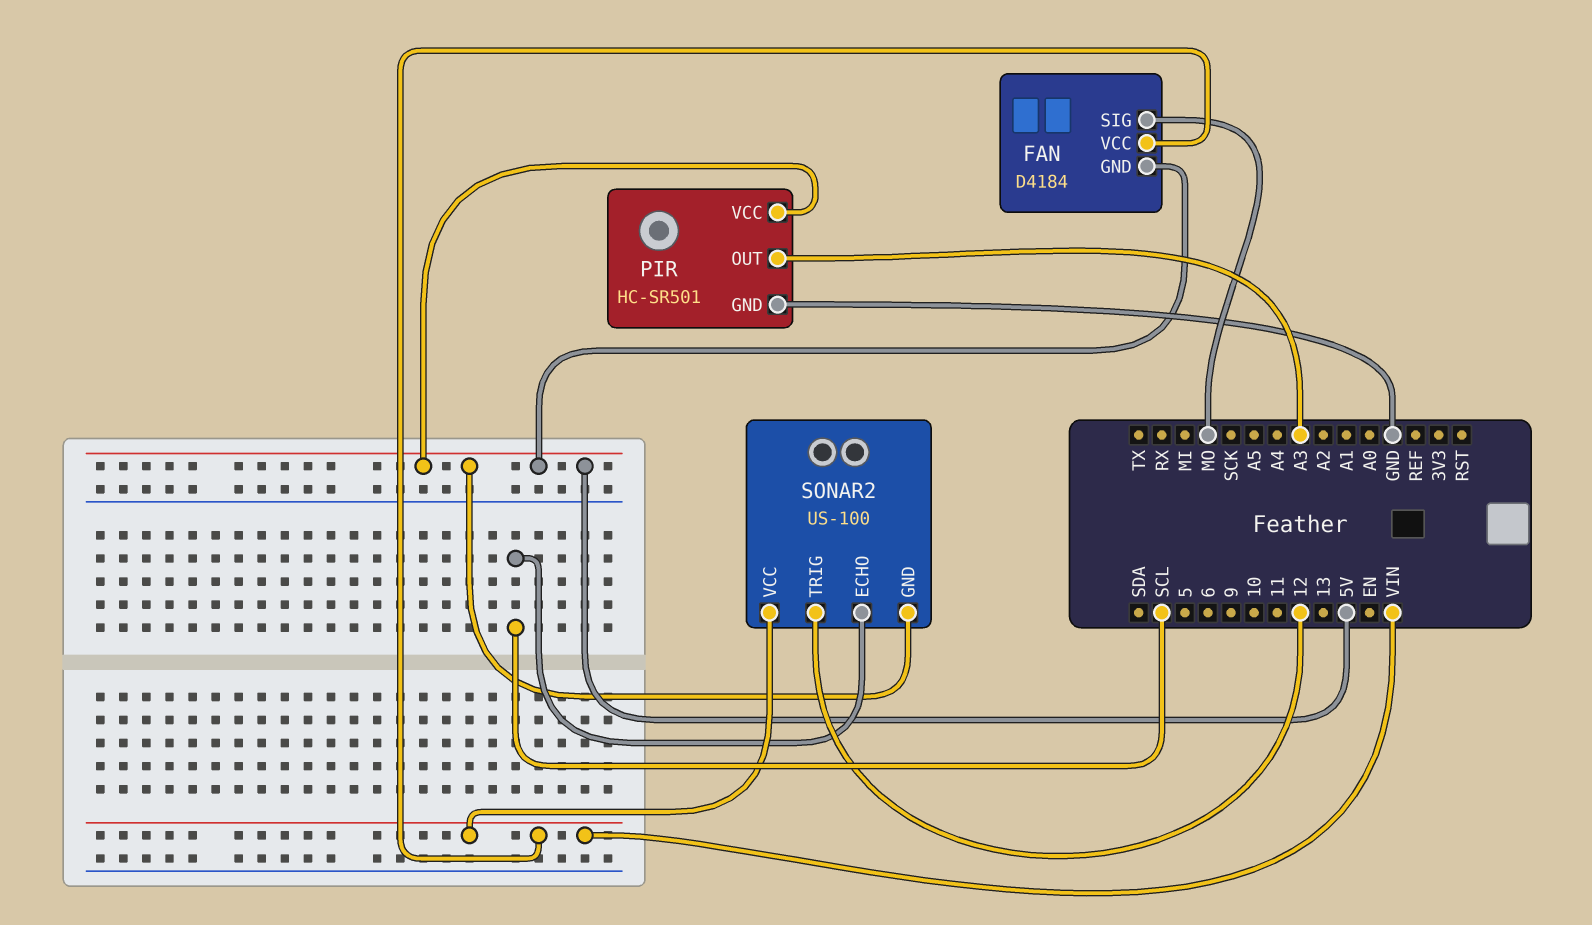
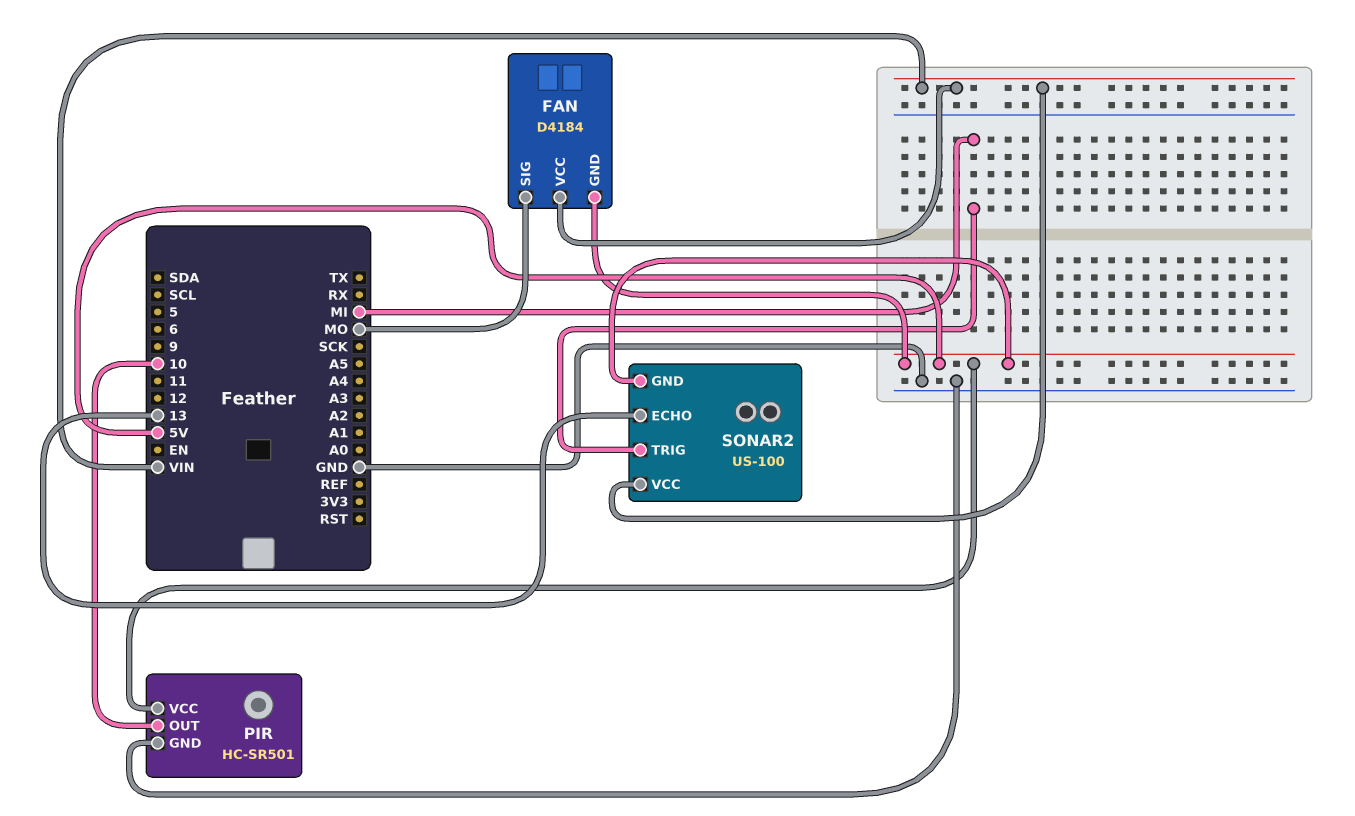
PIR pin OUT: A3 -> 10
SONAR2 pin ECHO: SCL -> 13
SONAR2 pin TRIG: 12 -> MI

